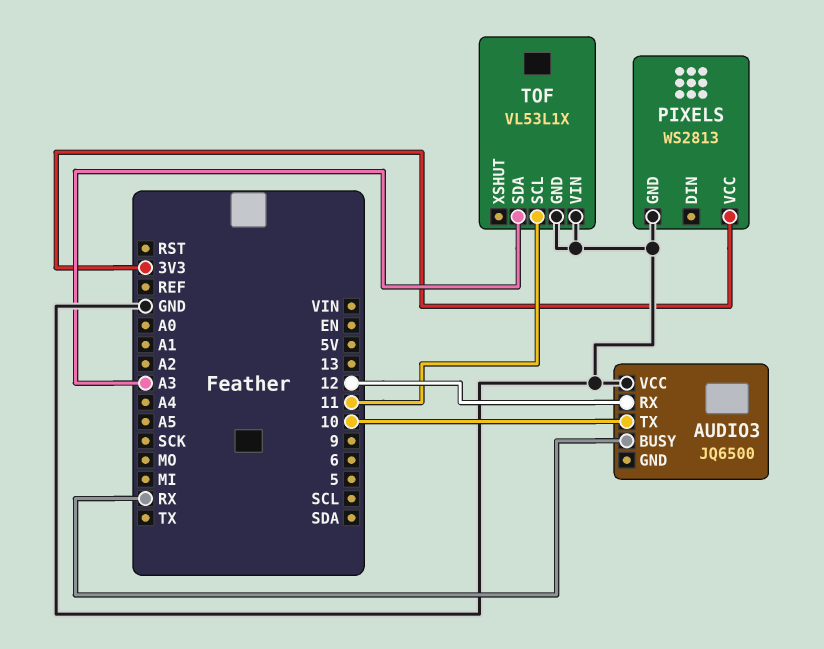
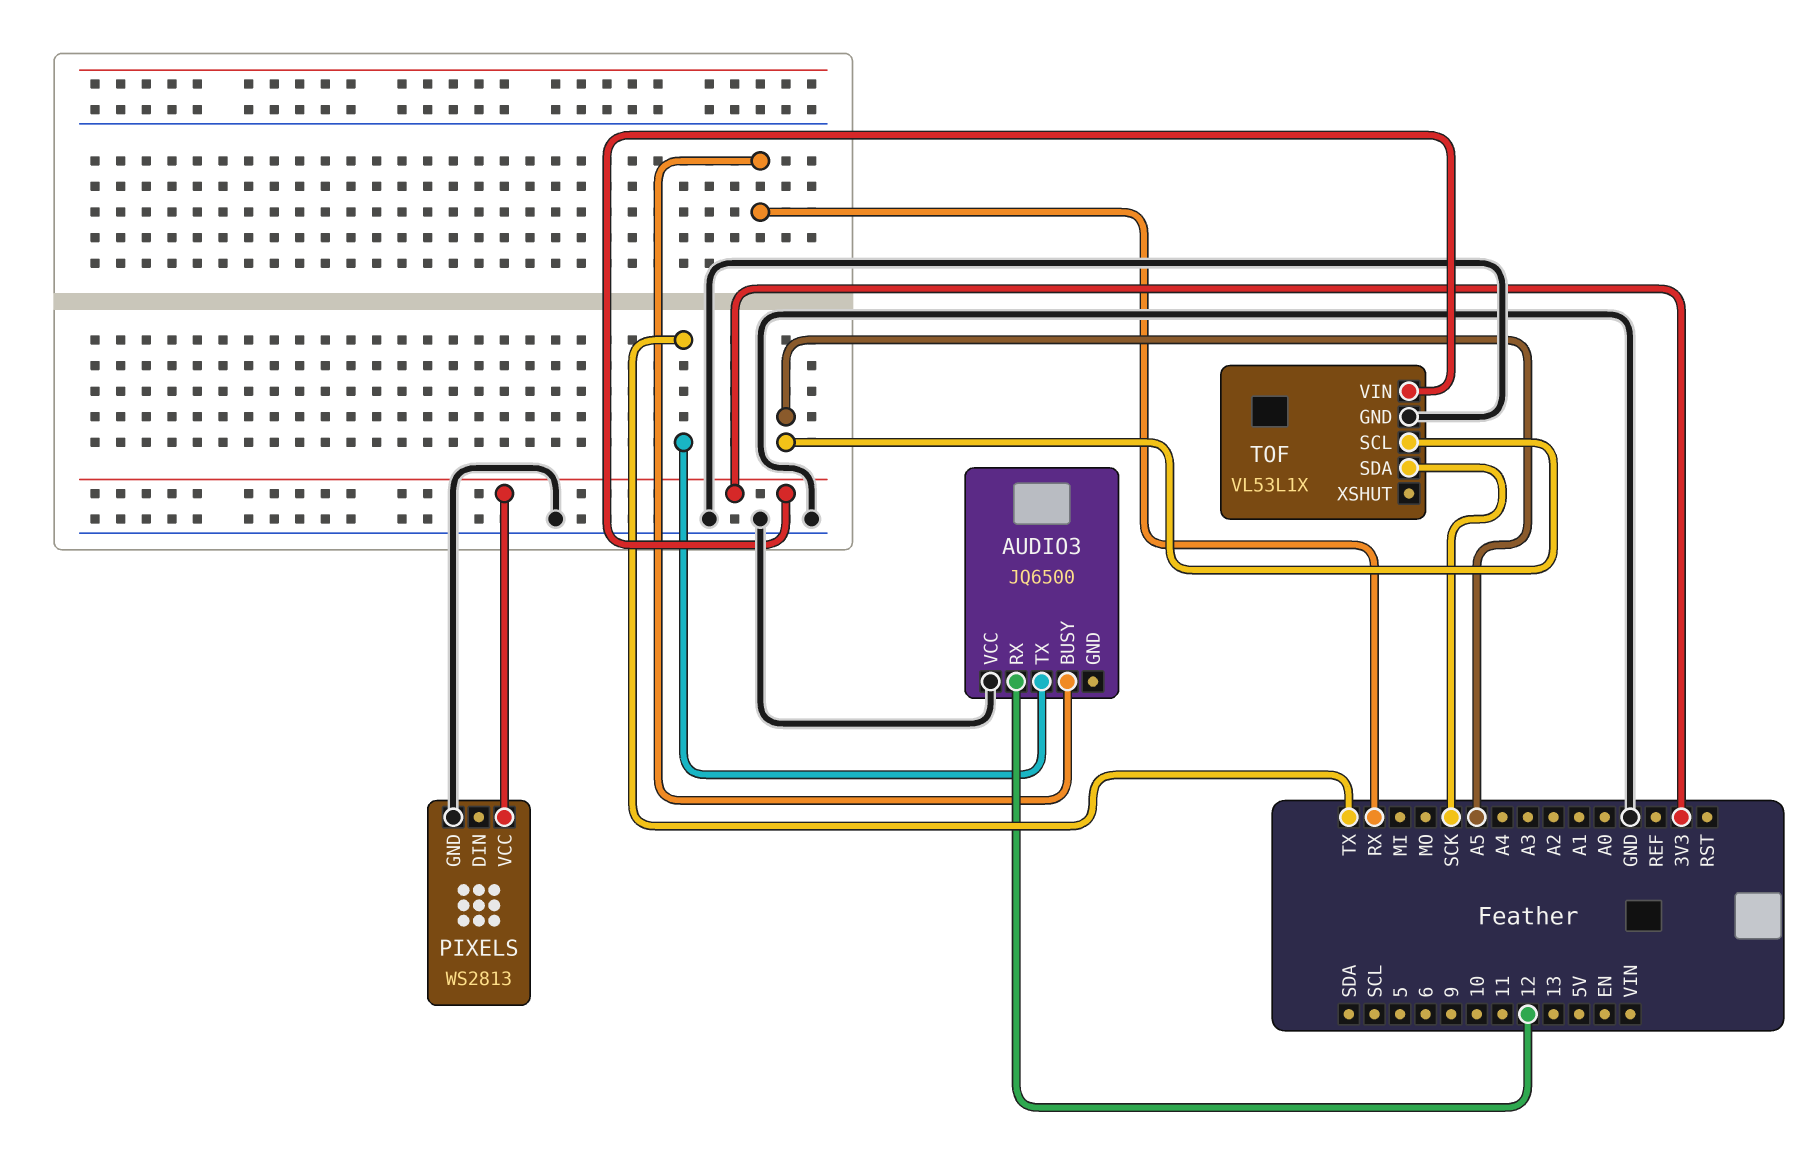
AUDIO3 pin TX: 10 -> TX
TOF pin SCL: 11 -> A5
TOF pin SDA: A3 -> SCK
TOF pin VIN: GND -> 3V3

